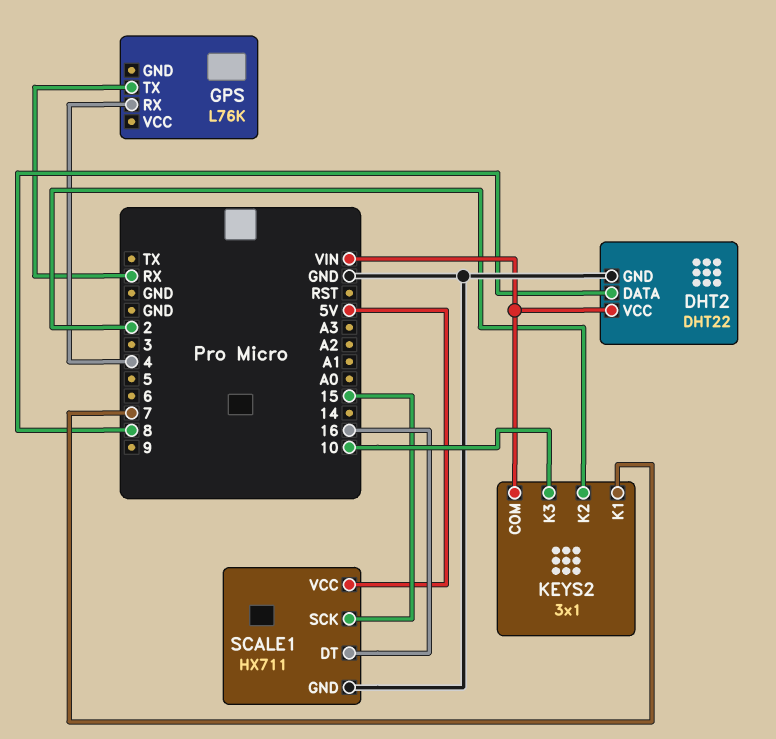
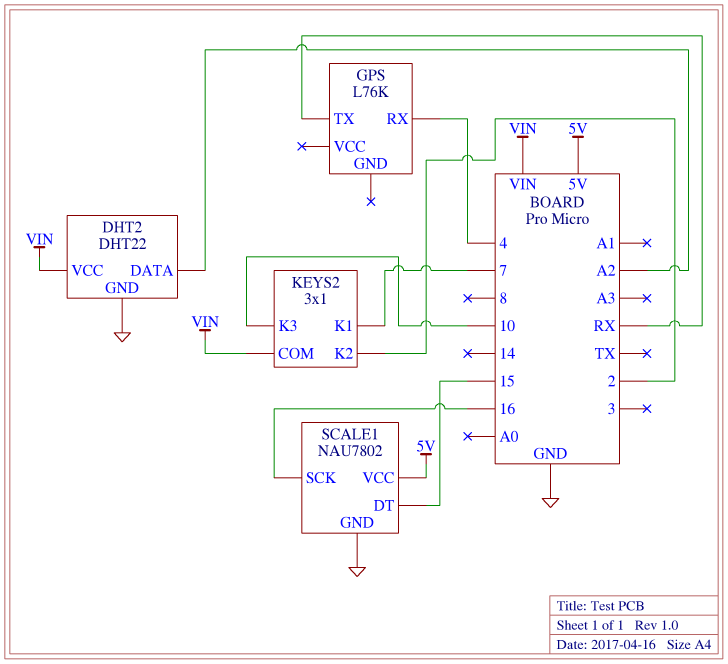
DHT2 pin DATA: 8 -> A2
SCALE1: HX711 -> NAU7802
SCALE1 pin DT: 16 -> 15
SCALE1 pin SCK: 15 -> 16

